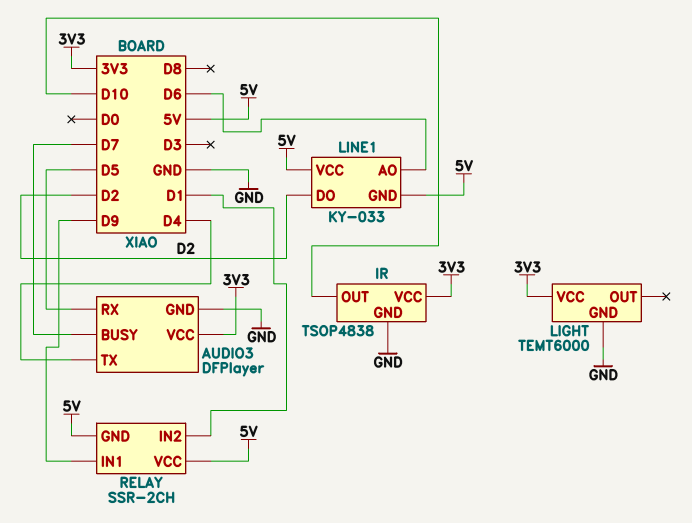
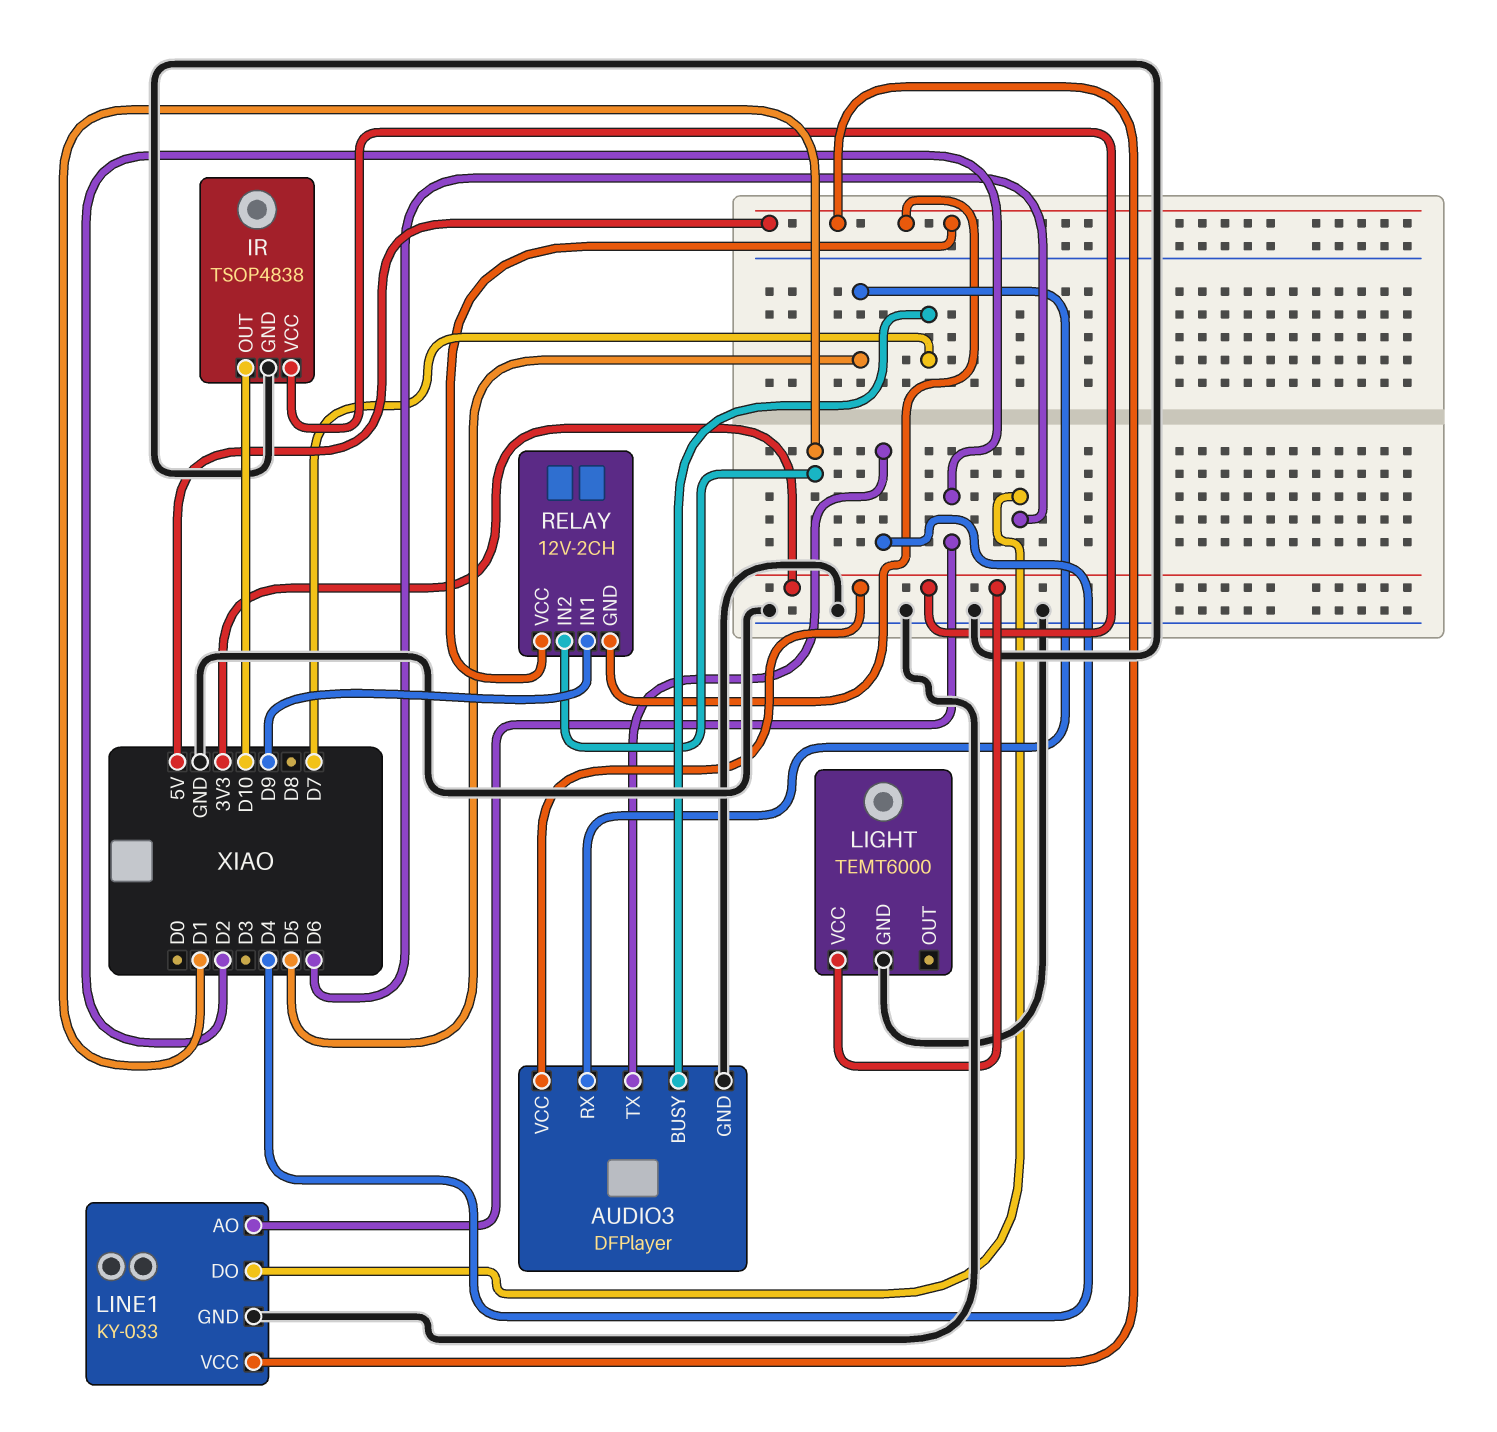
LINE1 pin AO: D6 -> D2
LINE1 pin DO: D2 -> D6
LINE1 pin GND: 5V -> GND
RELAY: SSR-2CH -> 12V-2CH

